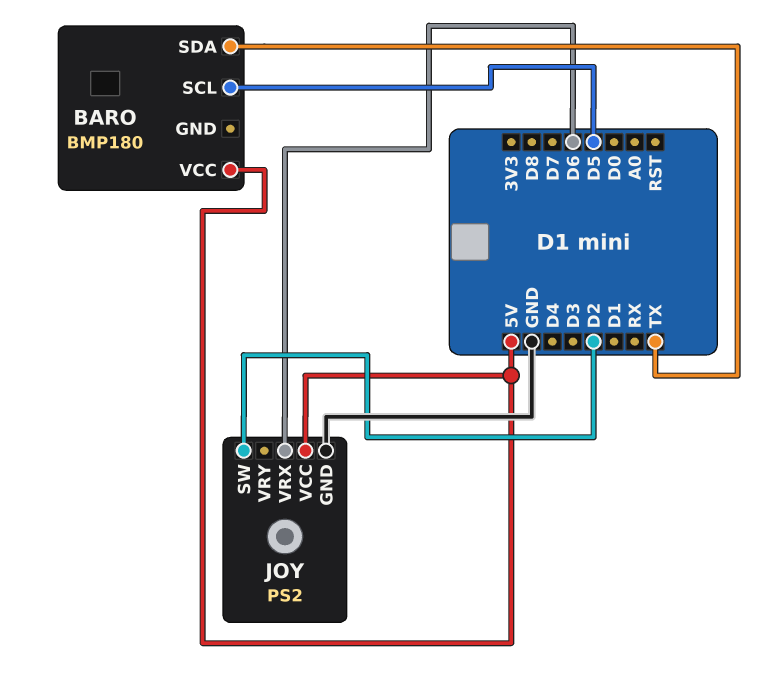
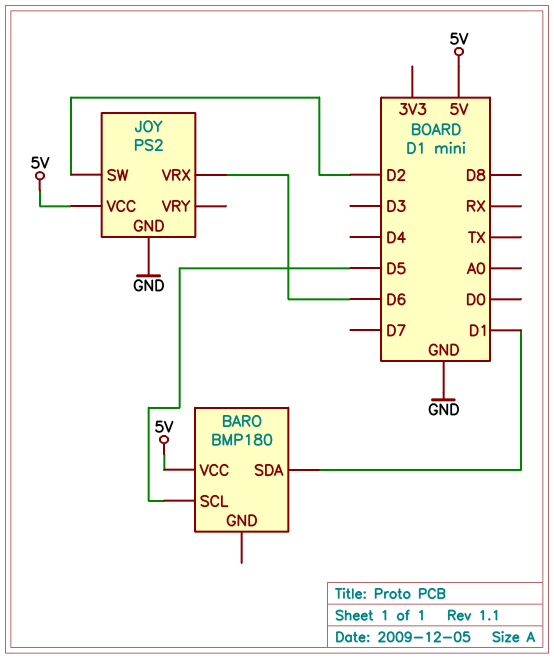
BARO pin SDA: TX -> D1

